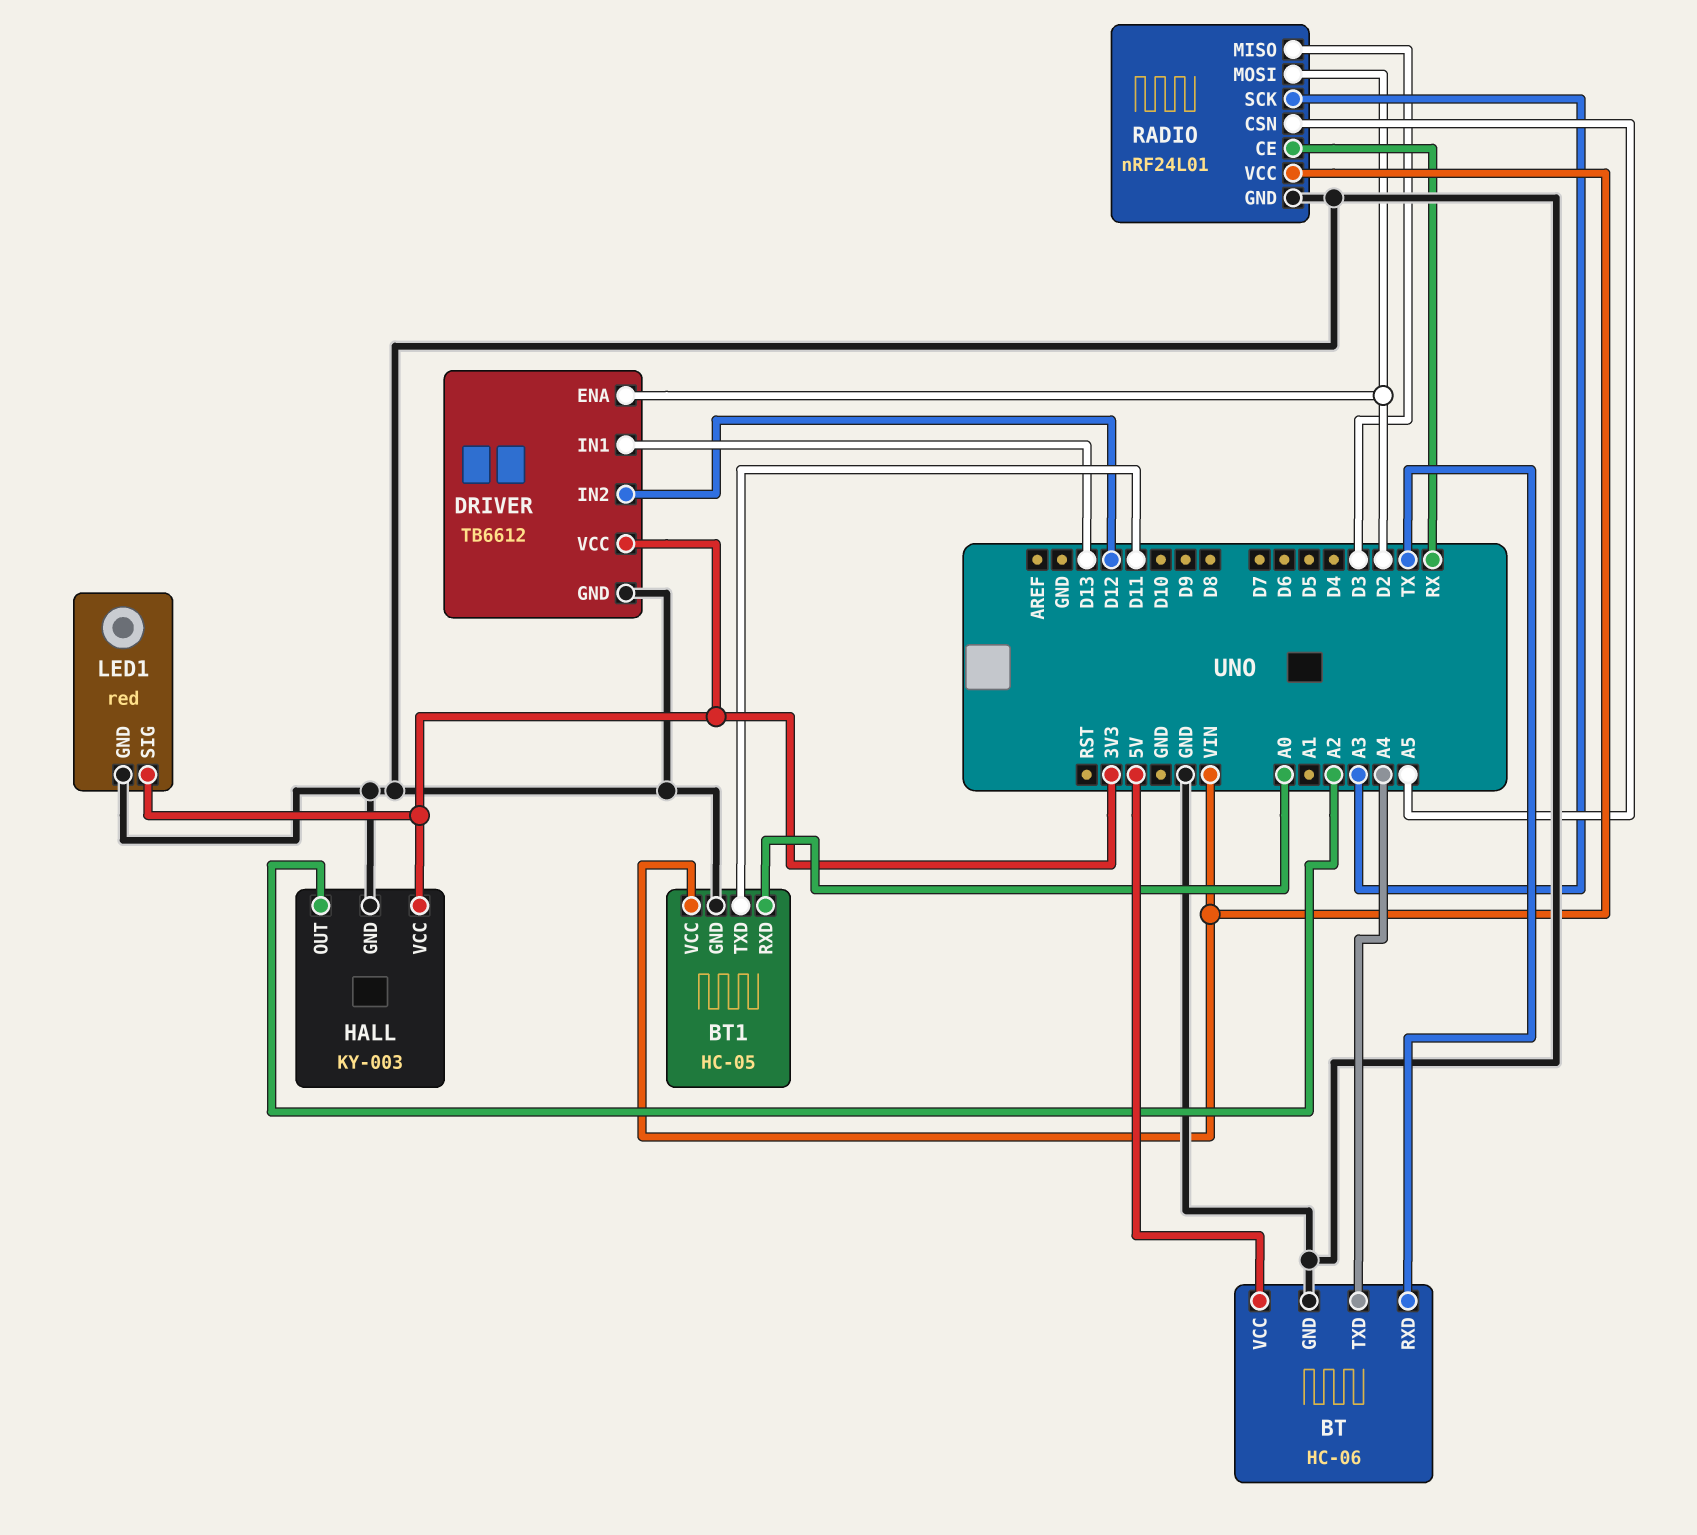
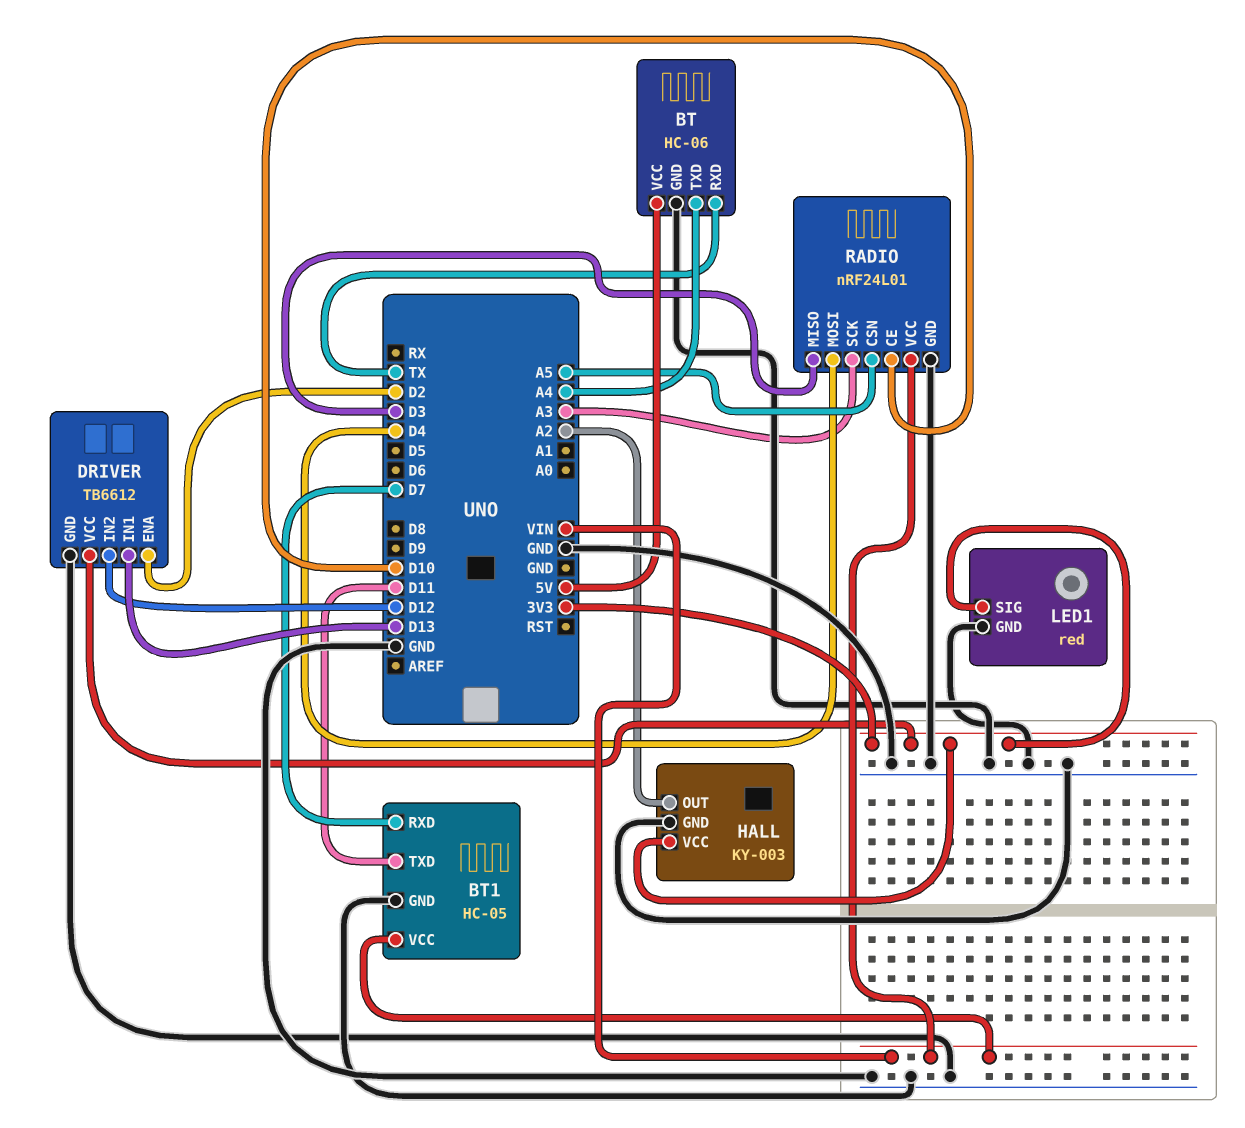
BT1 pin RXD: A0 -> D7
RADIO pin CE: RX -> D10
RADIO pin MOSI: D2 -> D4

